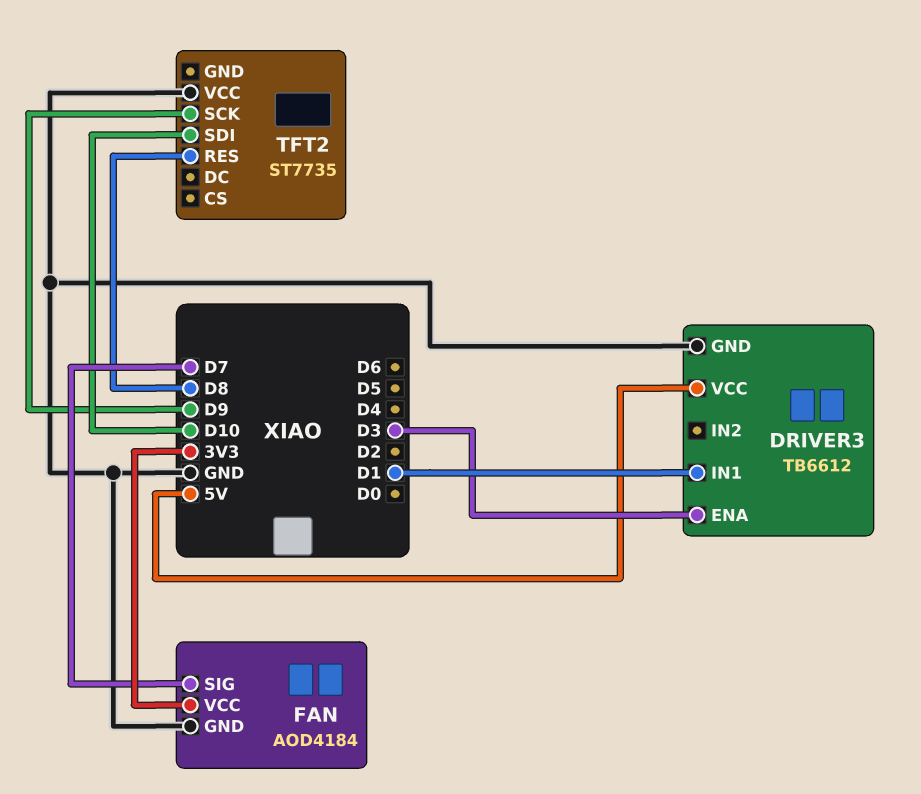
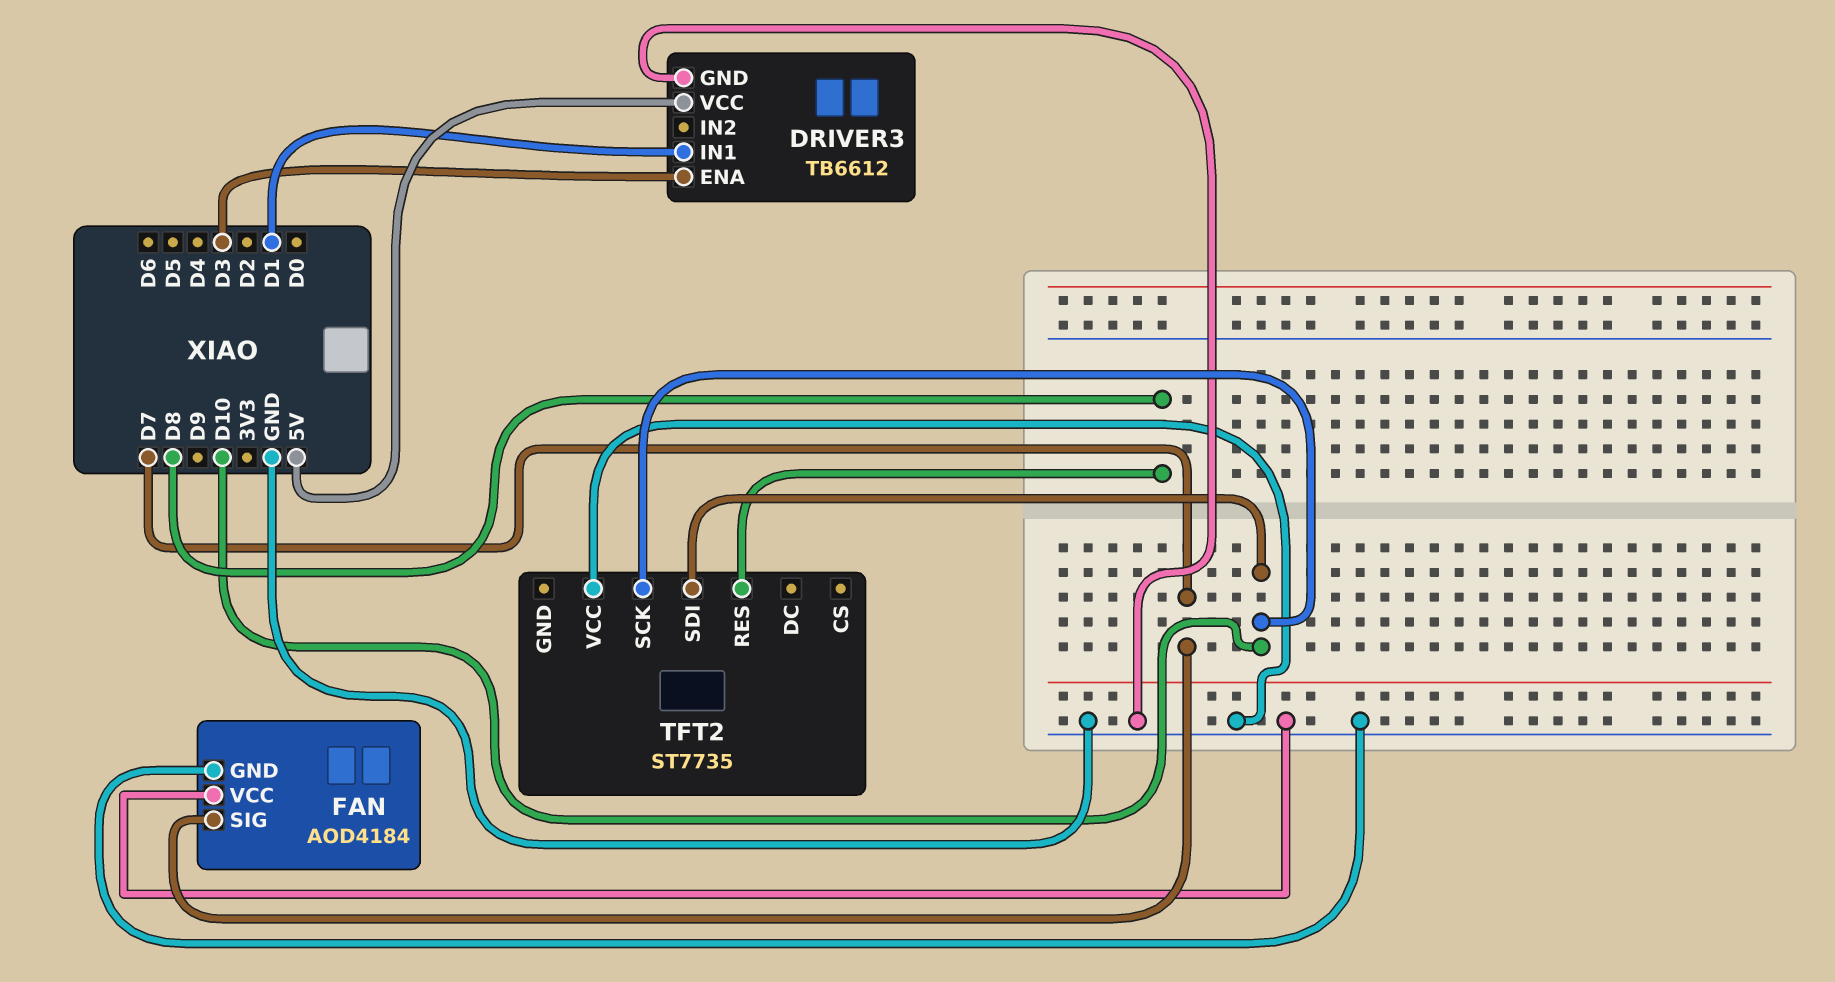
FAN pin VCC: 3V3 -> GND
TFT2 pin SCK: D9 -> D10

